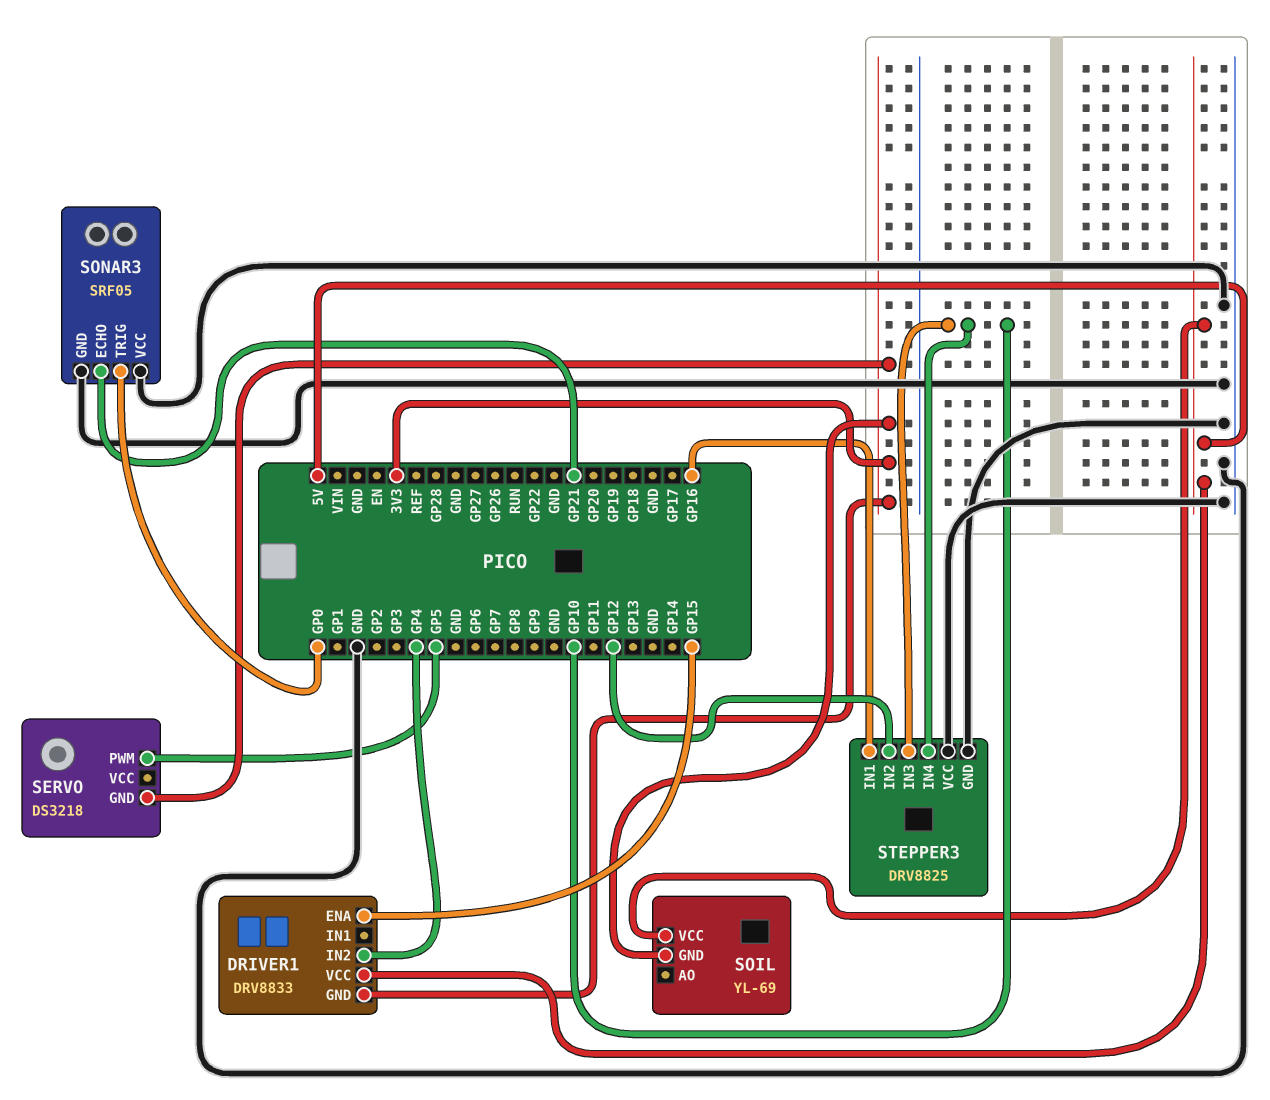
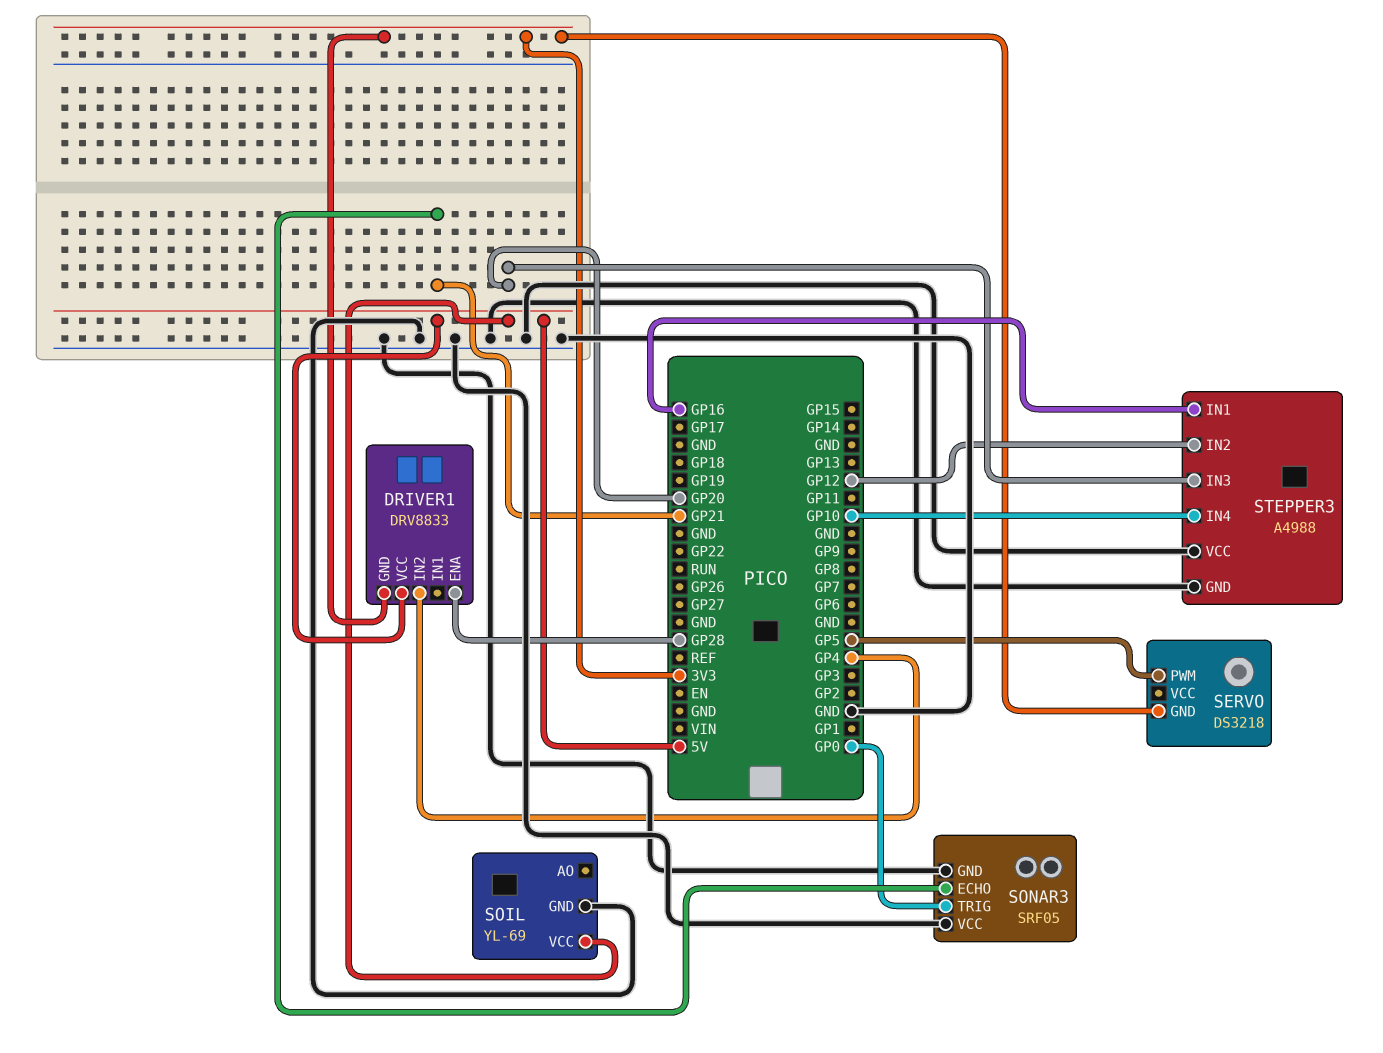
DRIVER1 pin ENA: GP15 -> GP28
SOIL pin GND: 3V3 -> GND
STEPPER3: DRV8825 -> A4988
STEPPER3 pin IN3: GP10 -> GP20

